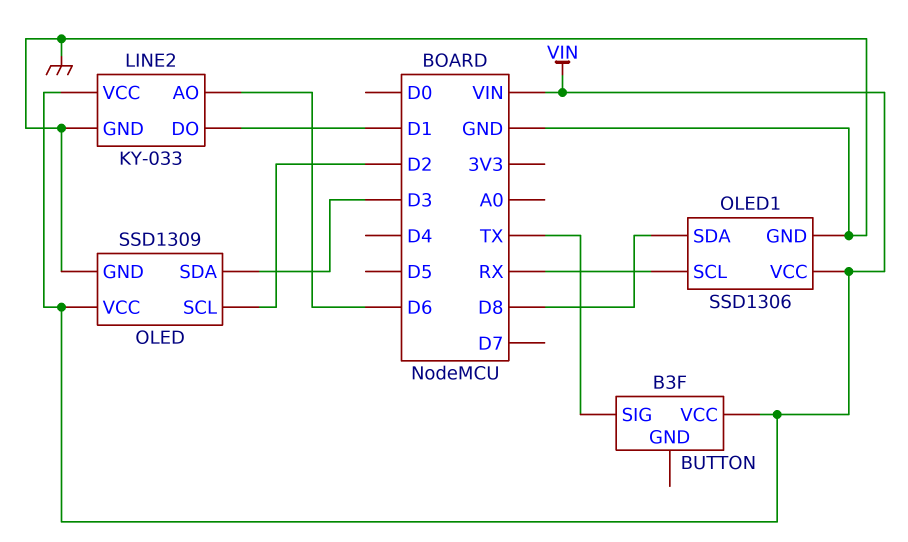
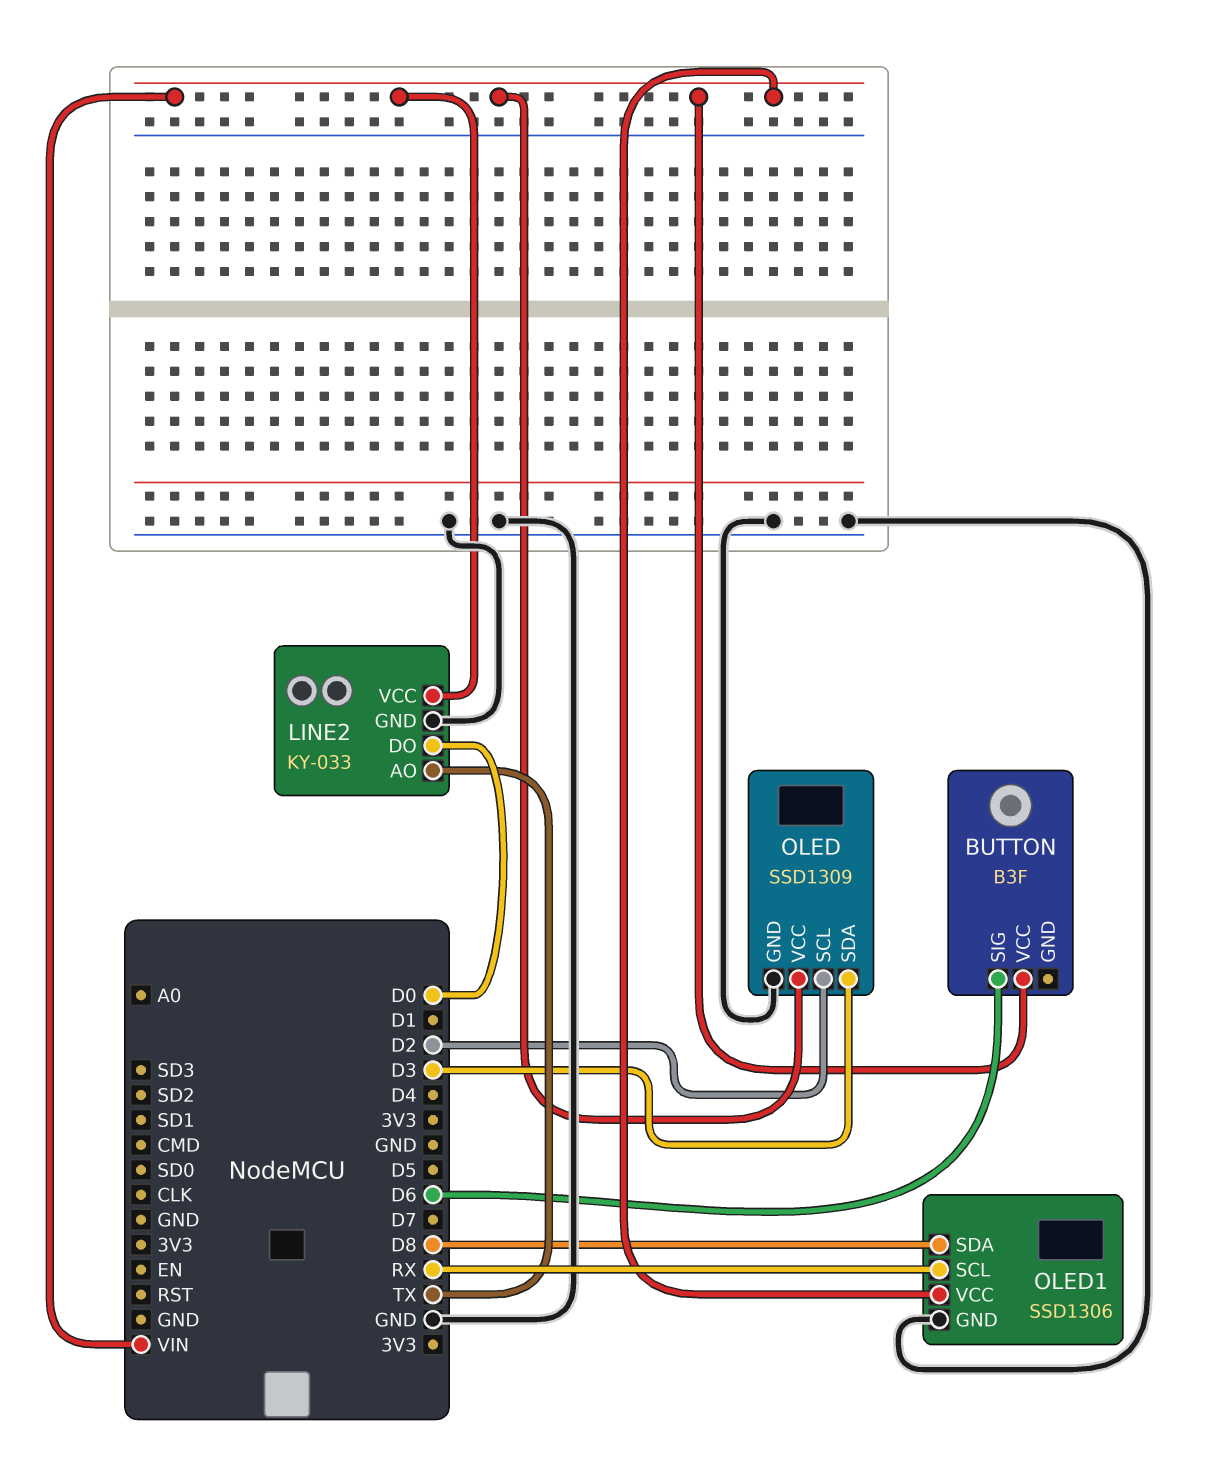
BUTTON pin SIG: TX -> D6
LINE2 pin AO: D6 -> TX
LINE2 pin DO: D1 -> D0

